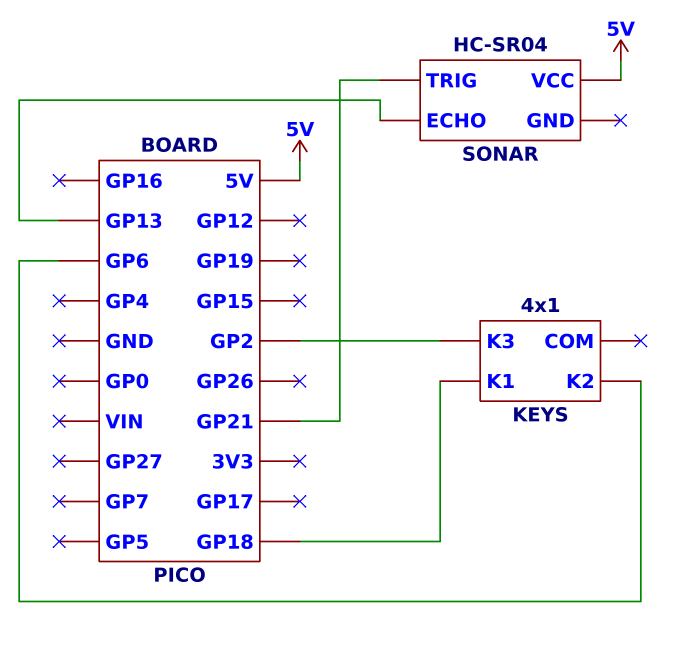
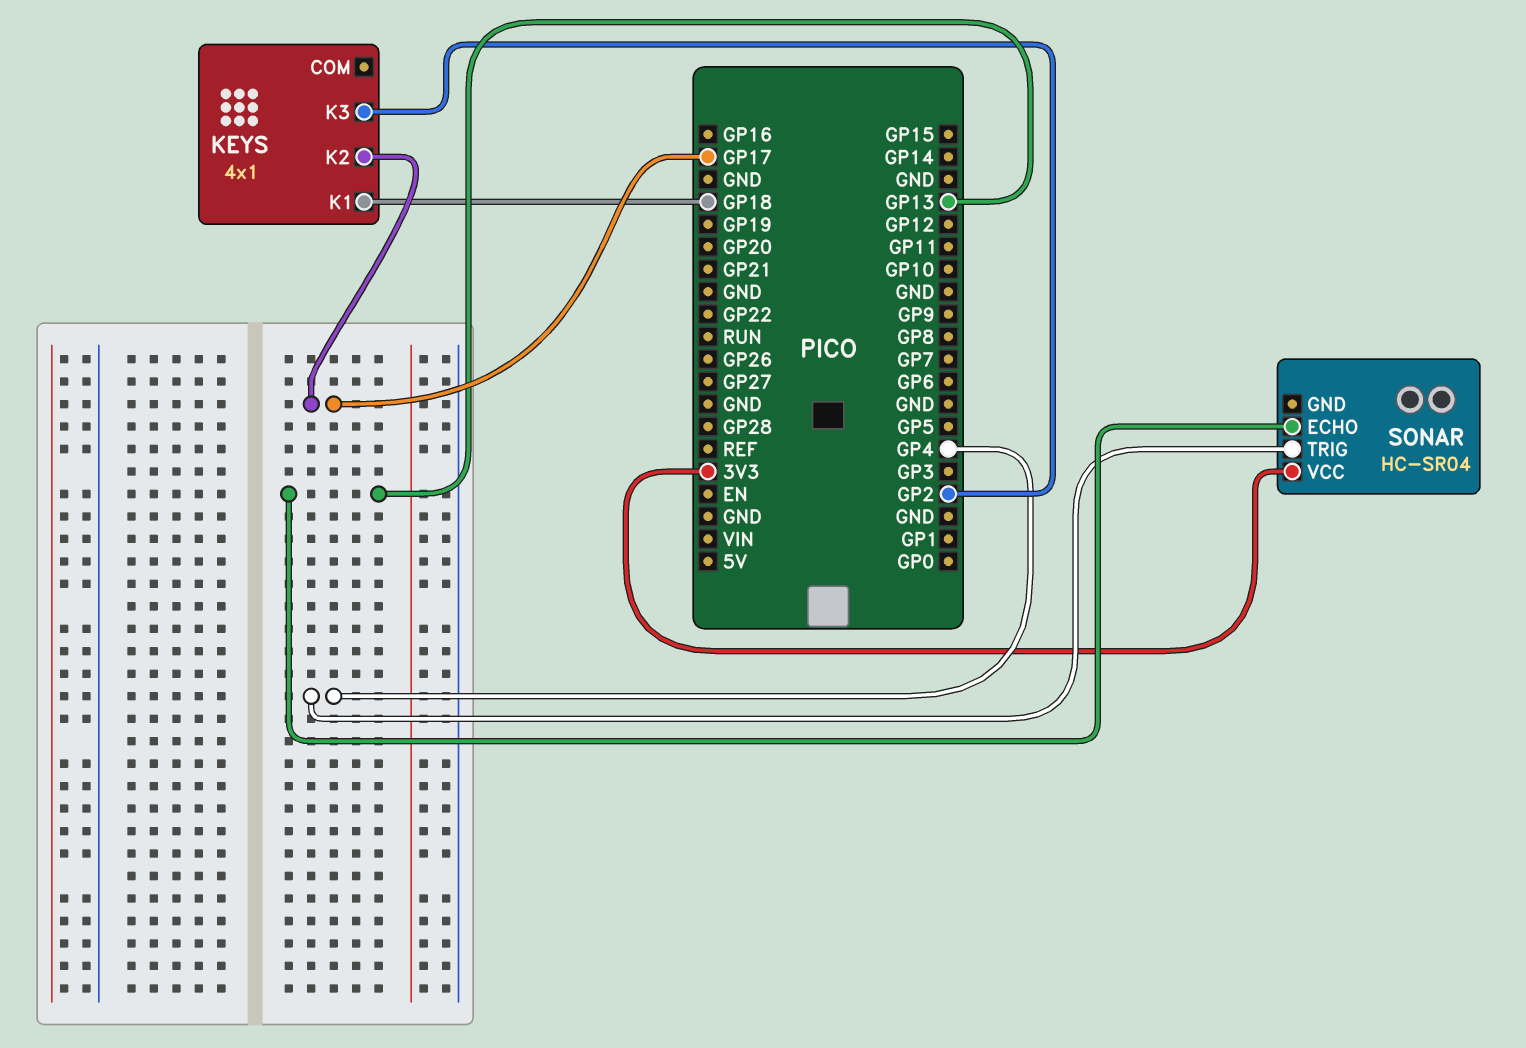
KEYS pin K2: GP6 -> GP17
SONAR pin TRIG: GP21 -> GP4
SONAR pin VCC: 5V -> 3V3

